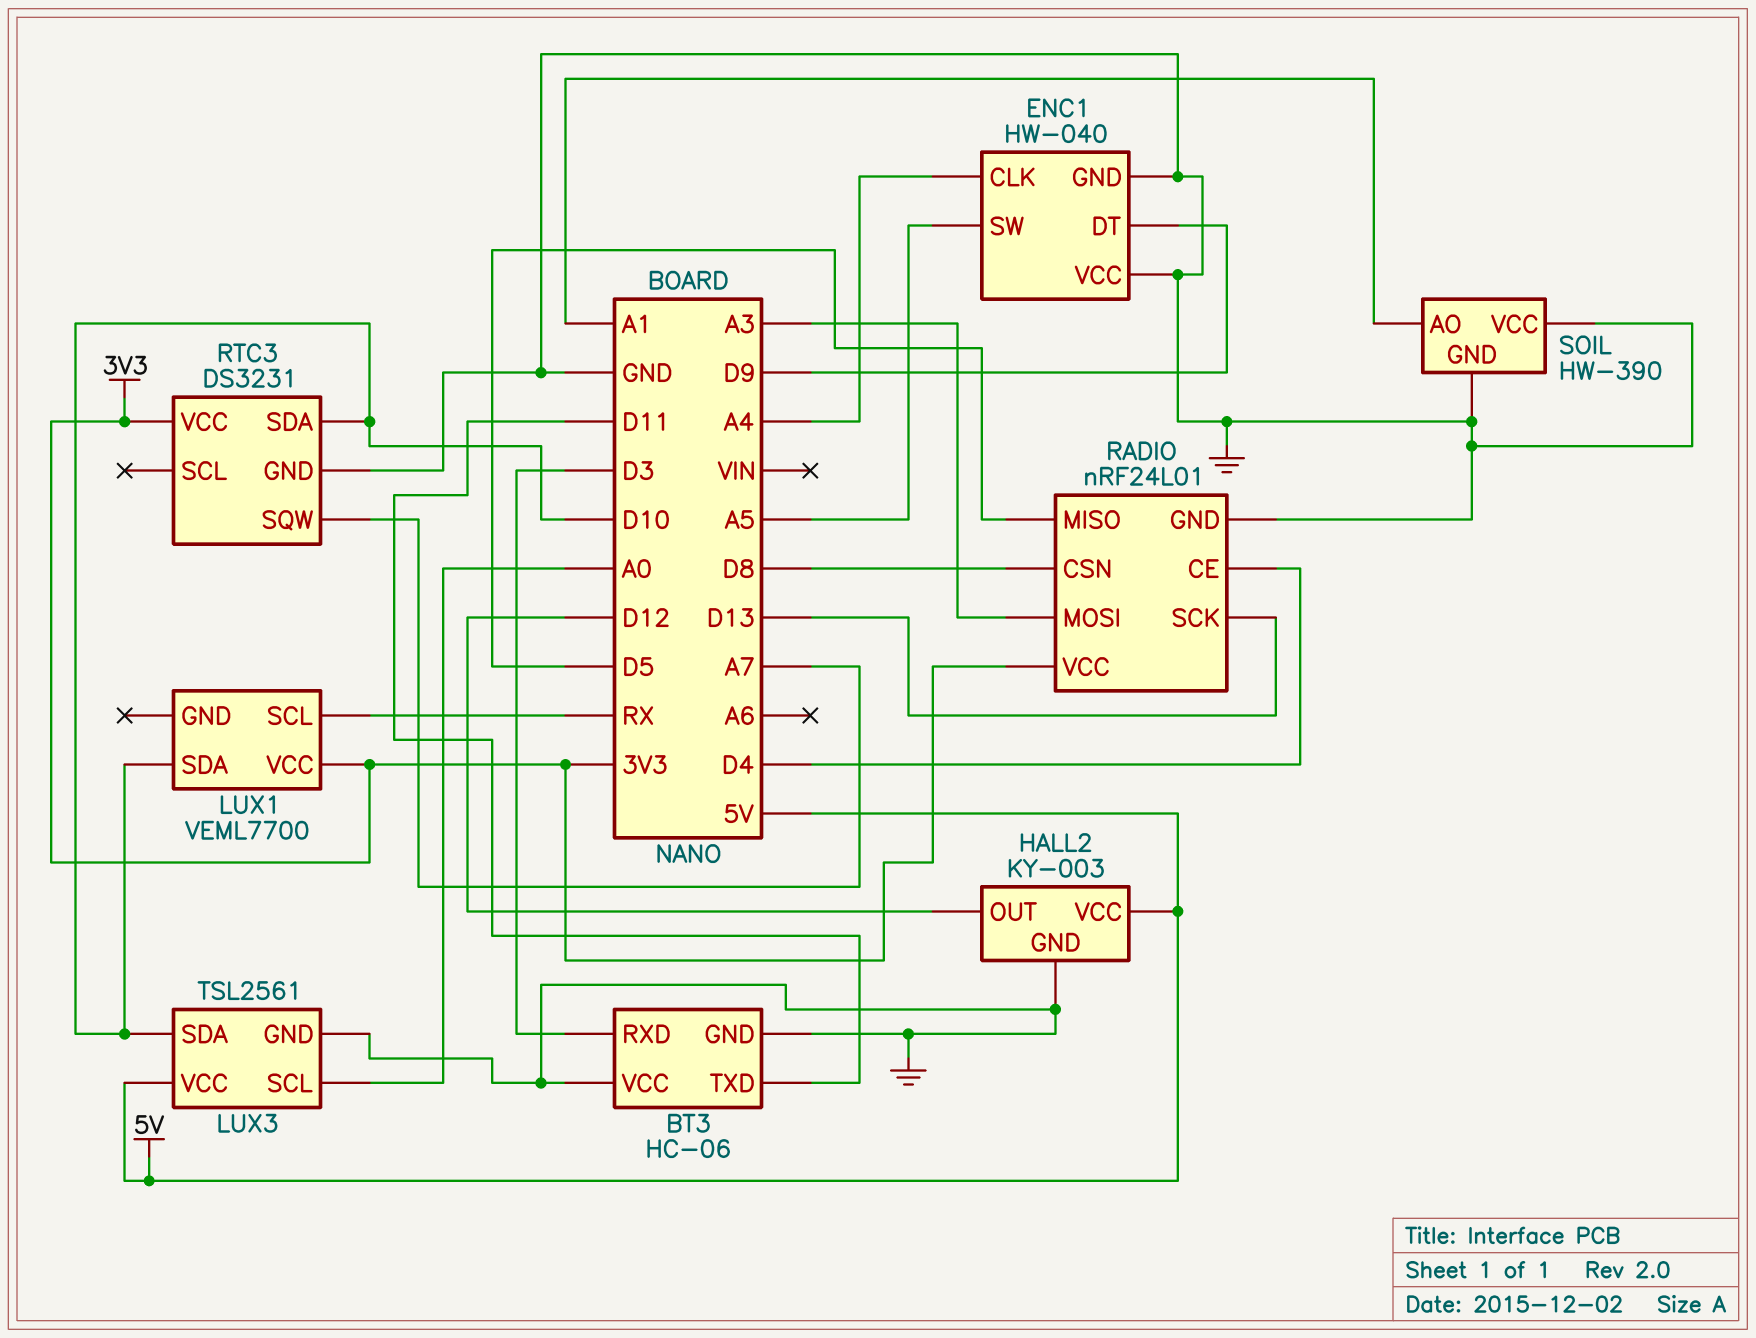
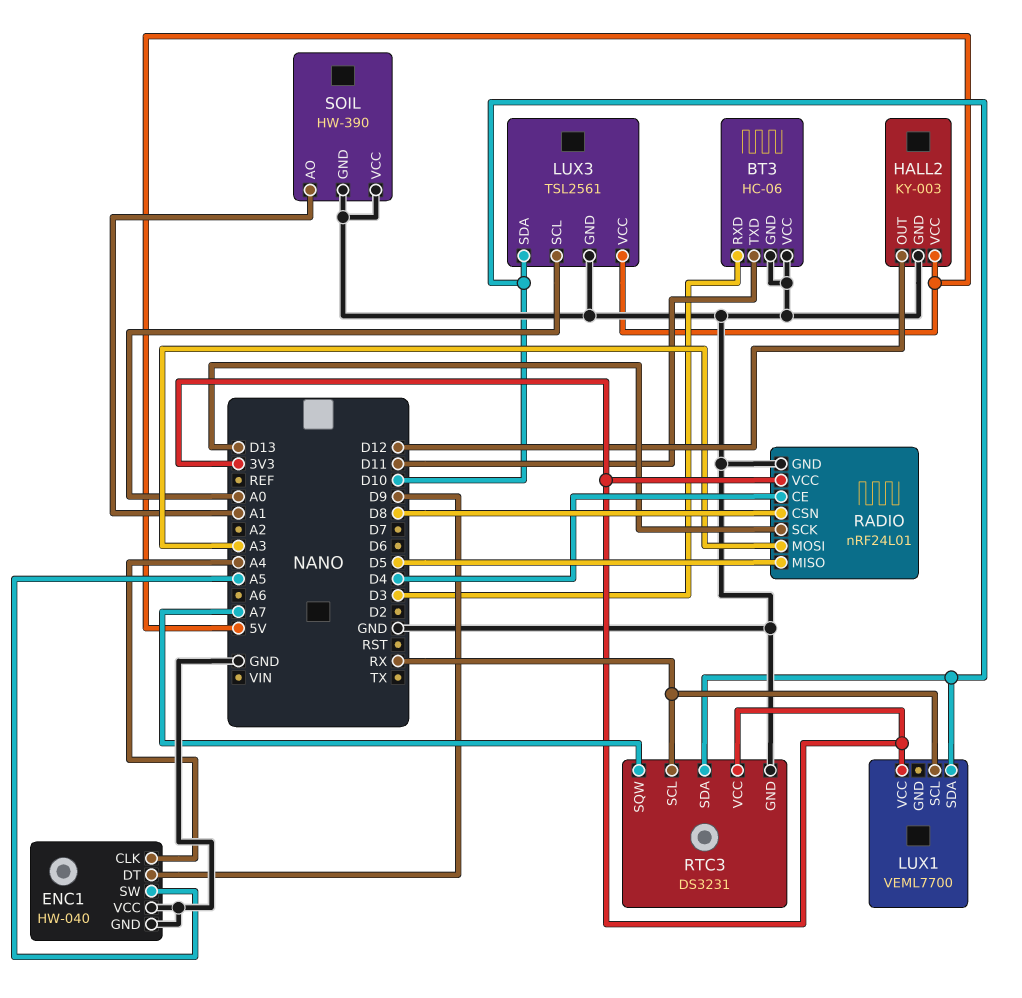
RTC3 pin SCL: none -> RX

